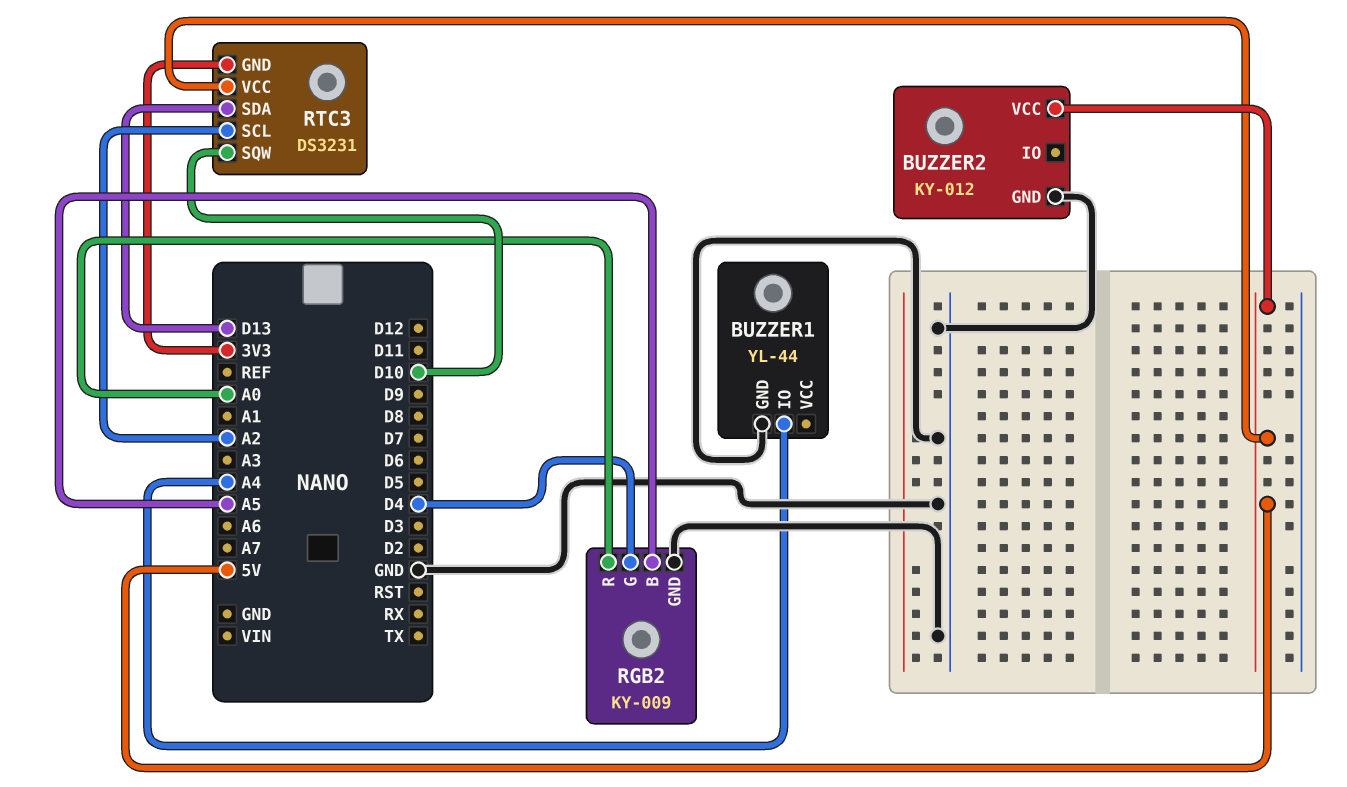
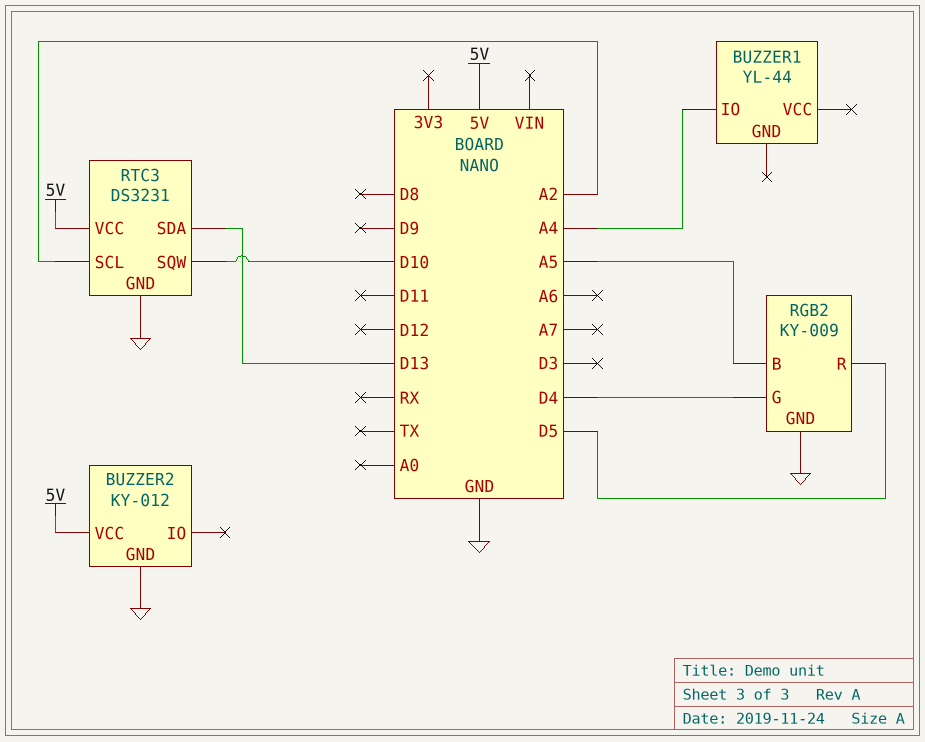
BUZZER1 pin GND: GND -> none
RGB2 pin R: A0 -> D5
RTC3 pin GND: 3V3 -> GND

